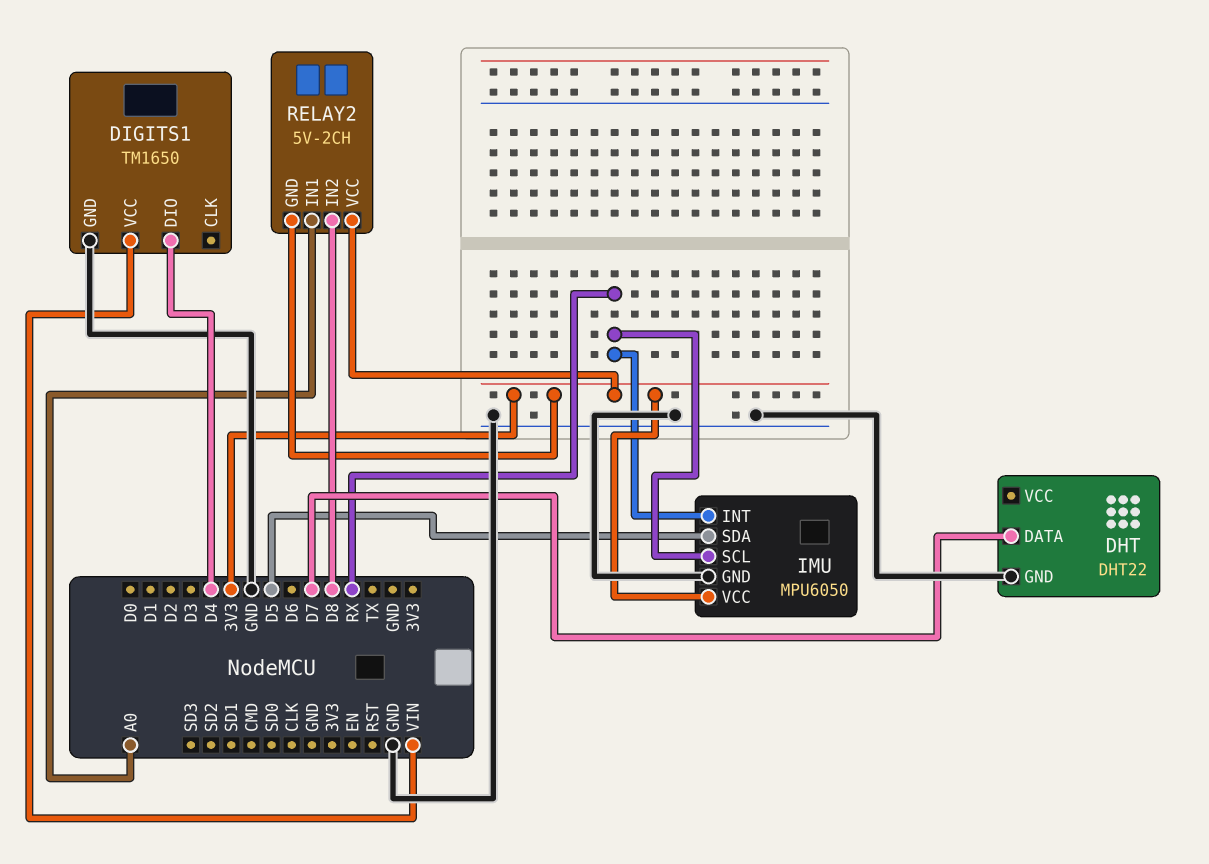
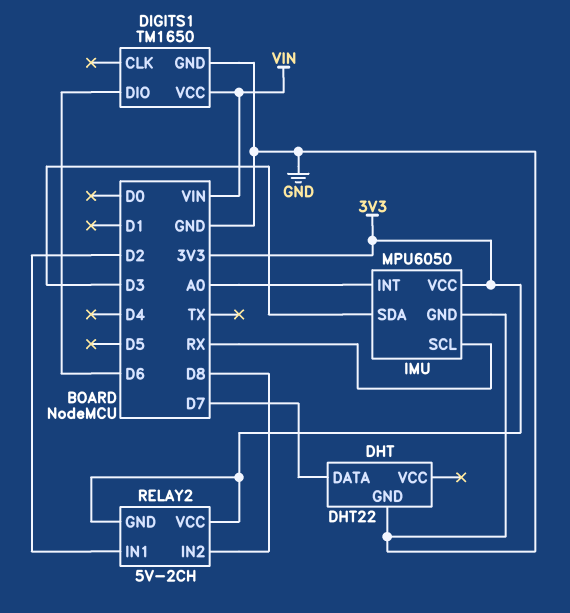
DIGITS1 pin DIO: D4 -> D6
IMU pin INT: RX -> A0
IMU pin SDA: D5 -> D3
RELAY2 pin IN1: A0 -> D2

